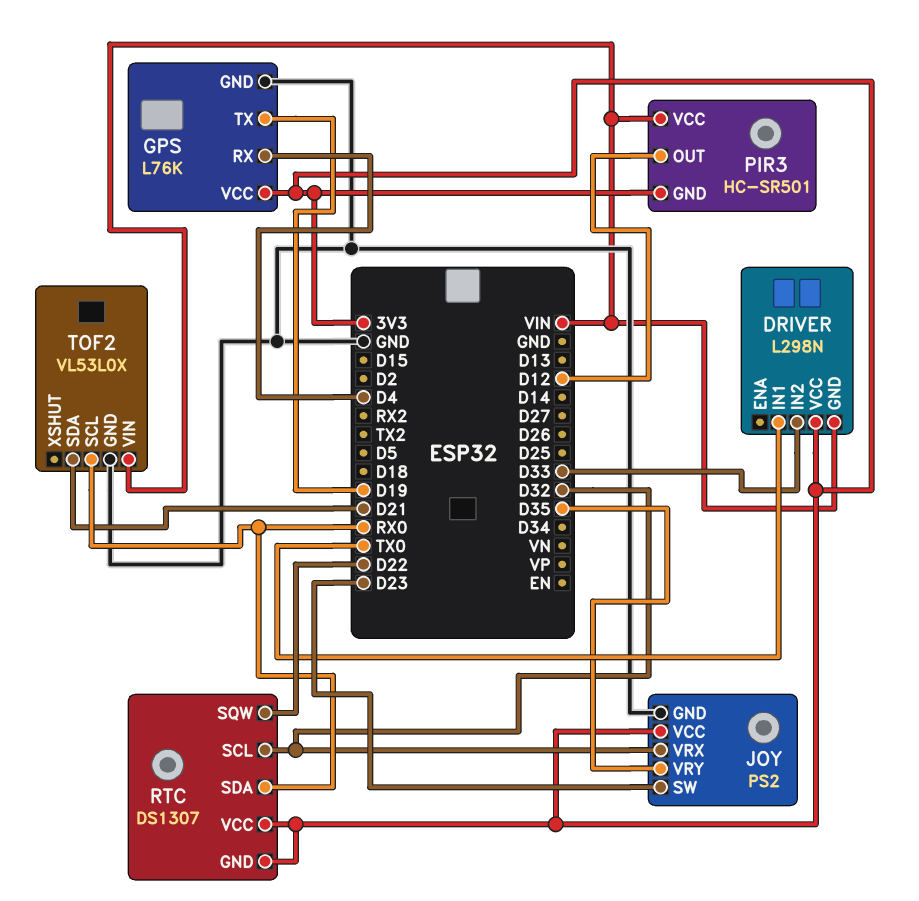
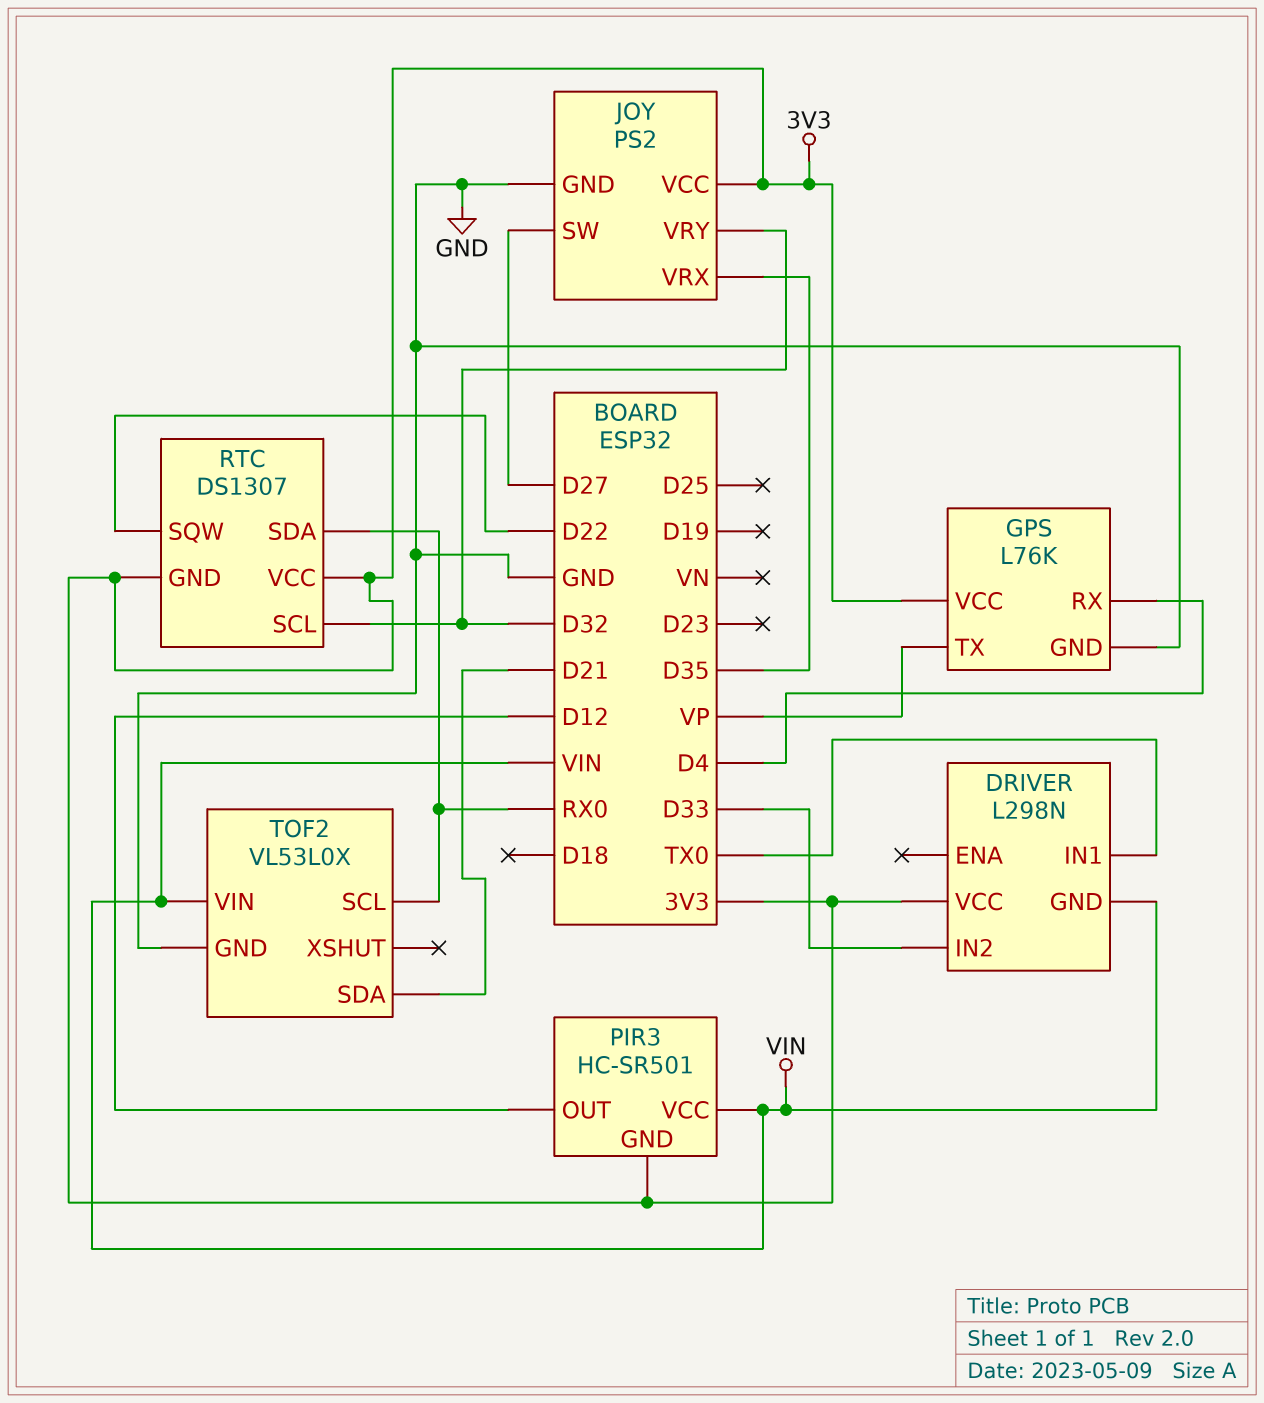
GPS pin TX: D19 -> VP
JOY pin SW: D23 -> D27
JOY pin VRX: D32 -> D35
JOY pin VRY: D35 -> D32

